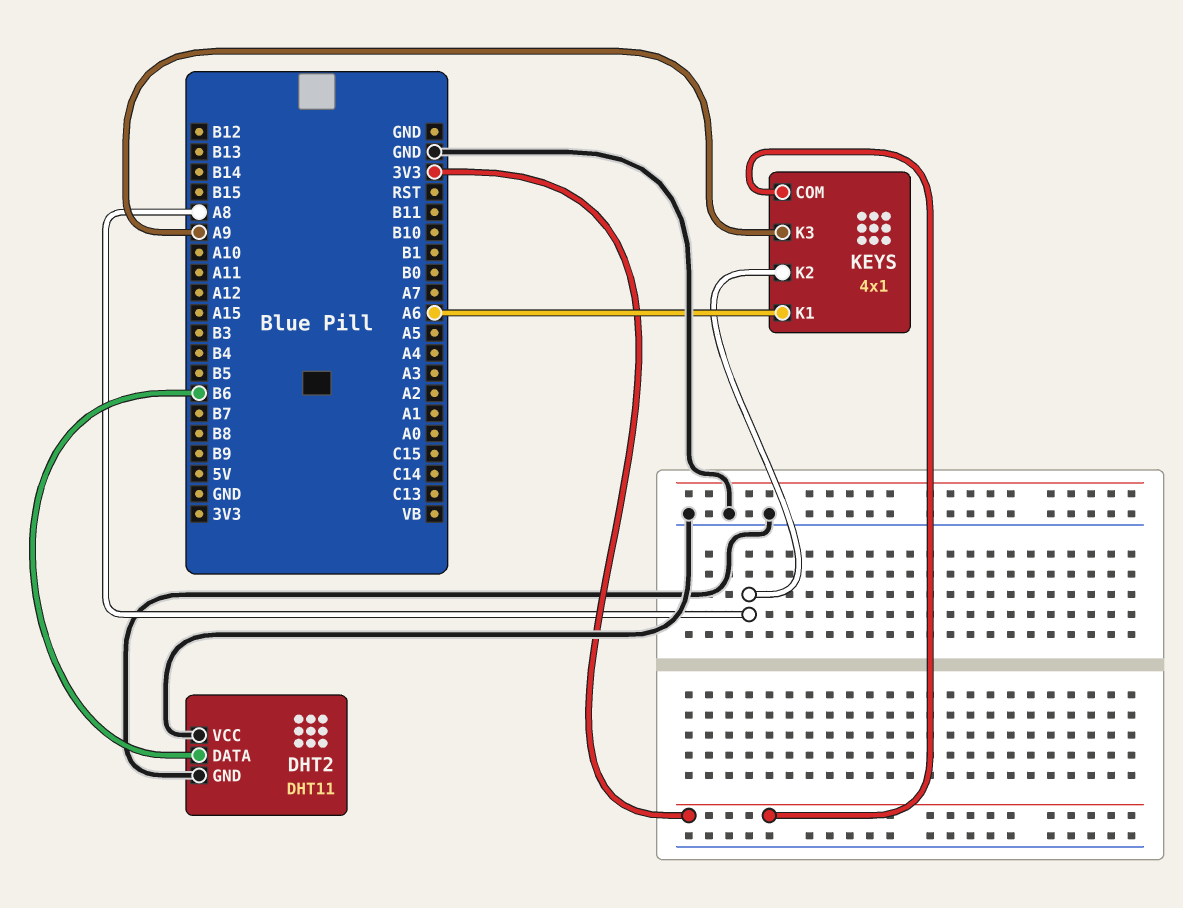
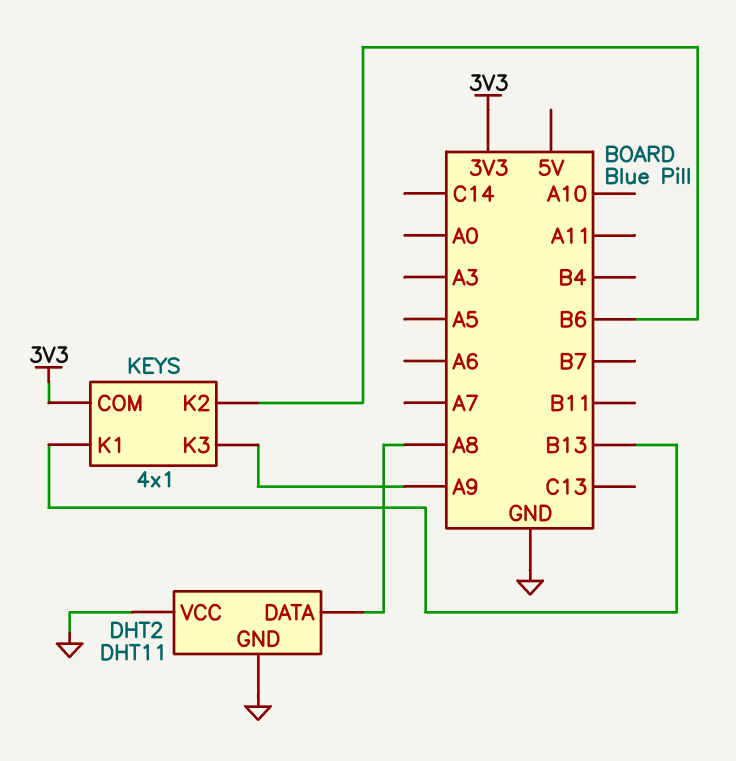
DHT2 pin DATA: B6 -> A8
KEYS pin K1: A6 -> B13
KEYS pin K2: A8 -> B6

